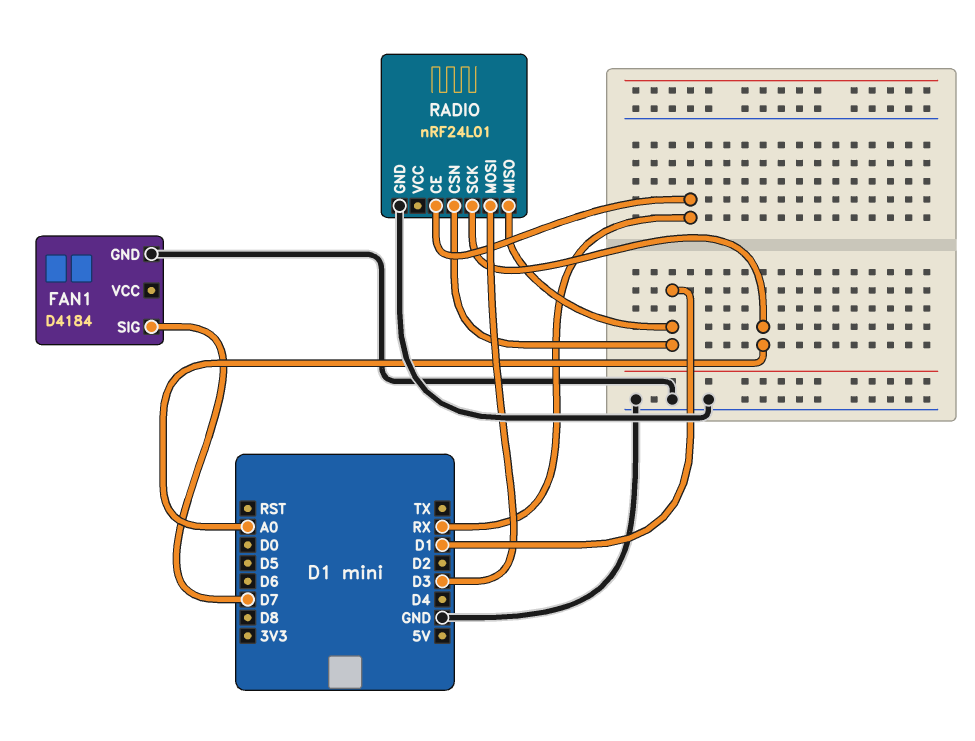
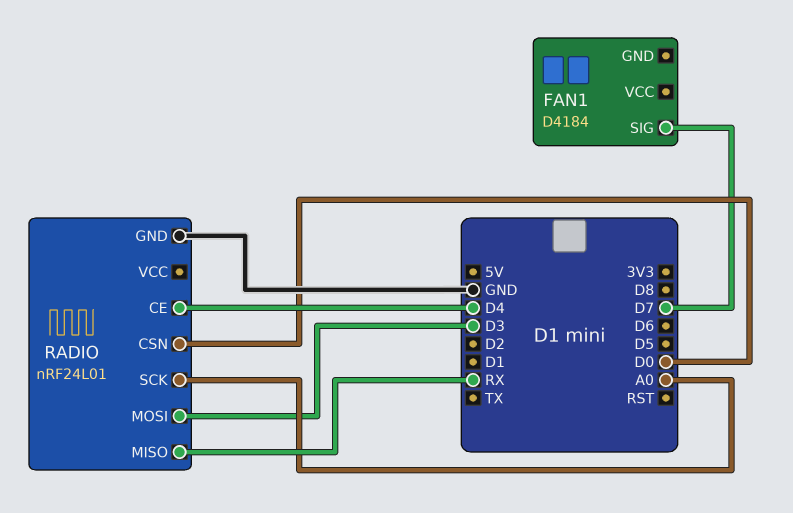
FAN1 pin GND: GND -> none
RADIO pin CE: RX -> D4
RADIO pin CSN: D1 -> D0
RADIO pin MISO: D1 -> RX

